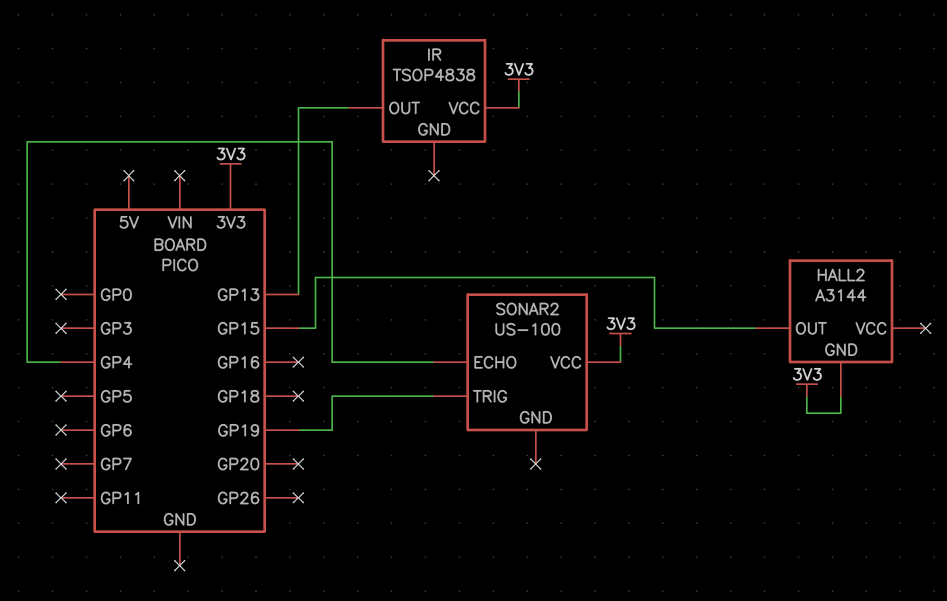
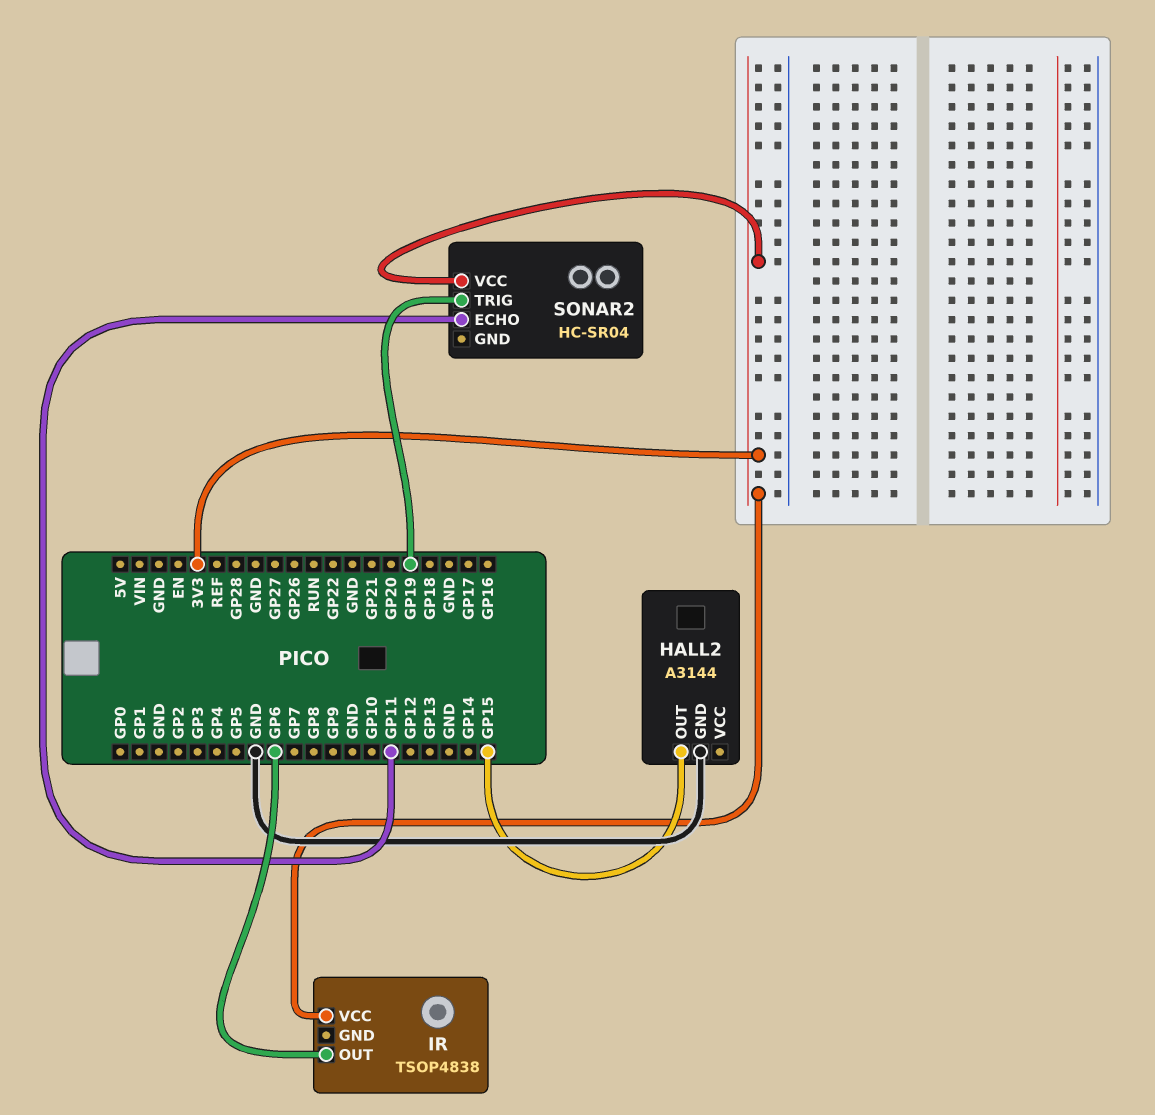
HALL2 pin GND: 3V3 -> GND
IR pin OUT: GP13 -> GP6
SONAR2: US-100 -> HC-SR04
SONAR2 pin ECHO: GP4 -> GP11

